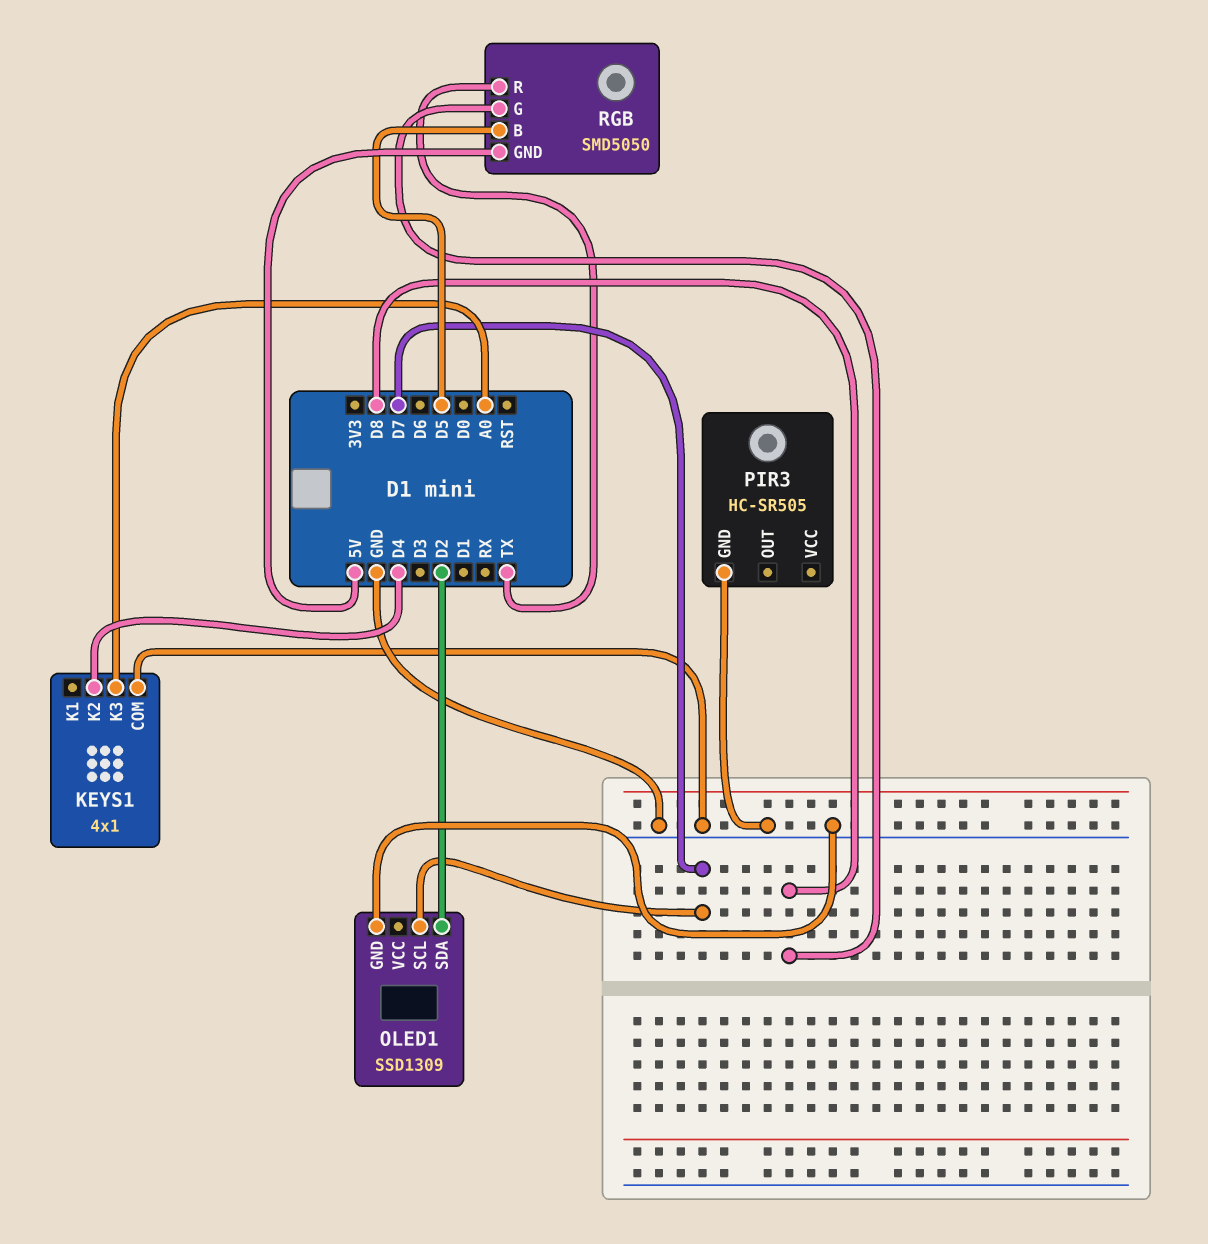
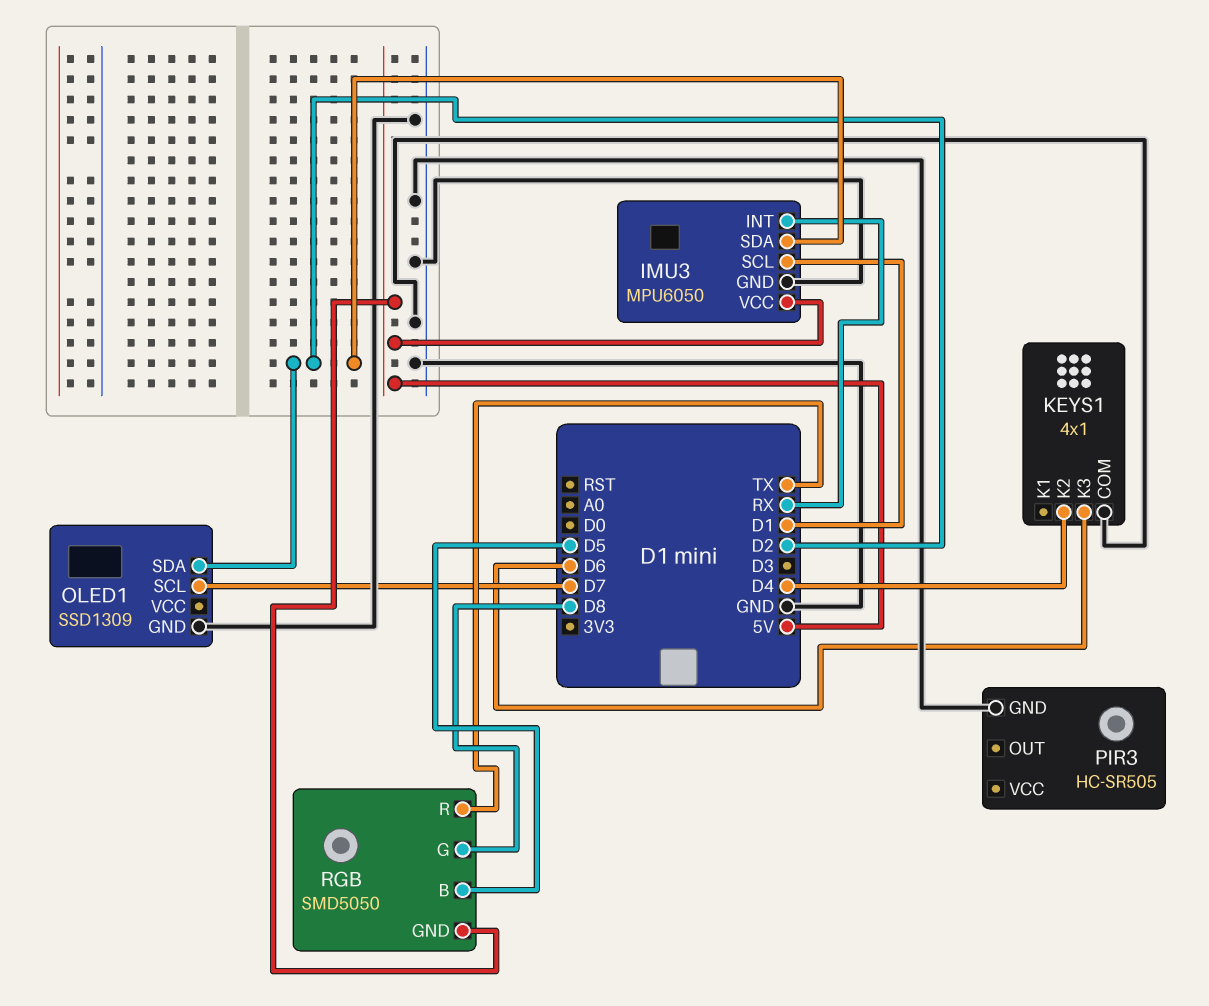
IMU3: none -> MPU6050
IMU3 pin GND: none -> GND
IMU3 pin INT: none -> RX
IMU3 pin SCL: none -> D1
IMU3 pin SDA: none -> D2
IMU3 pin VCC: none -> 5V
KEYS1 pin K3: A0 -> D6

